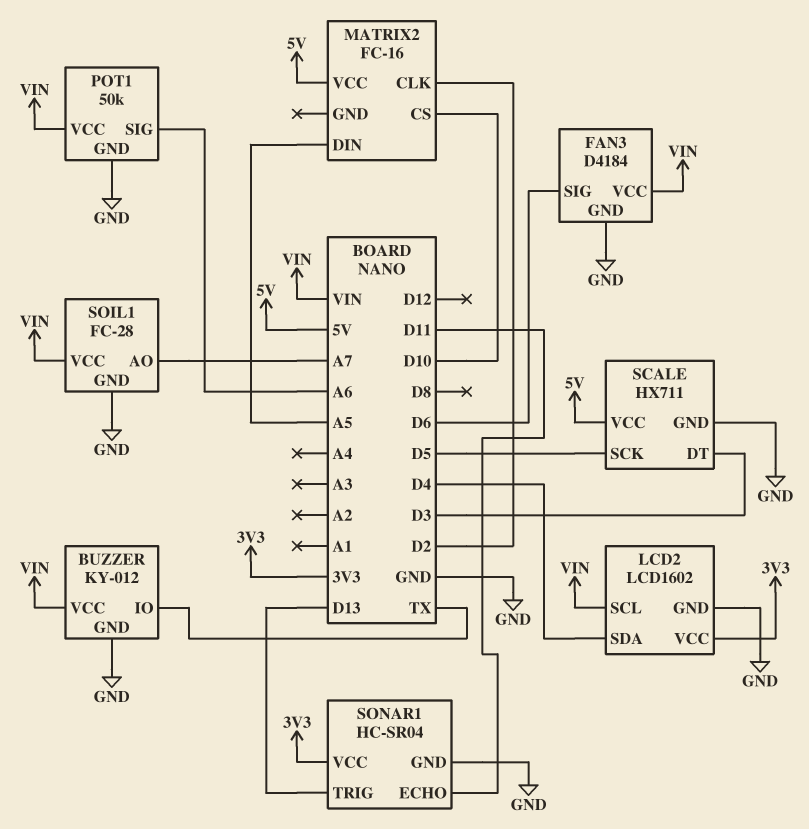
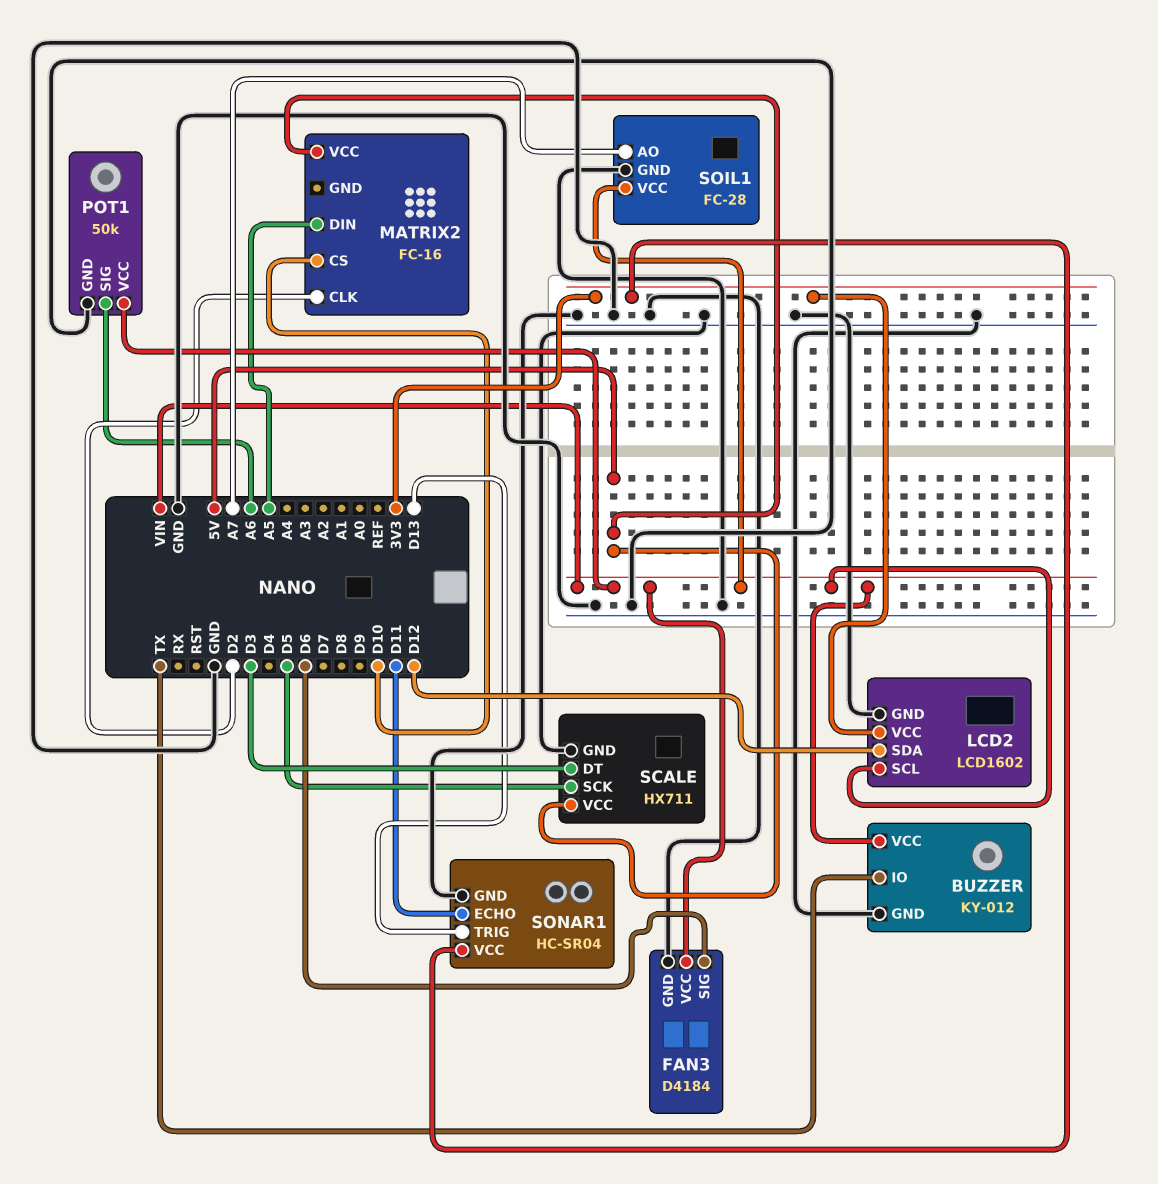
LCD2 pin SDA: D4 -> D12

